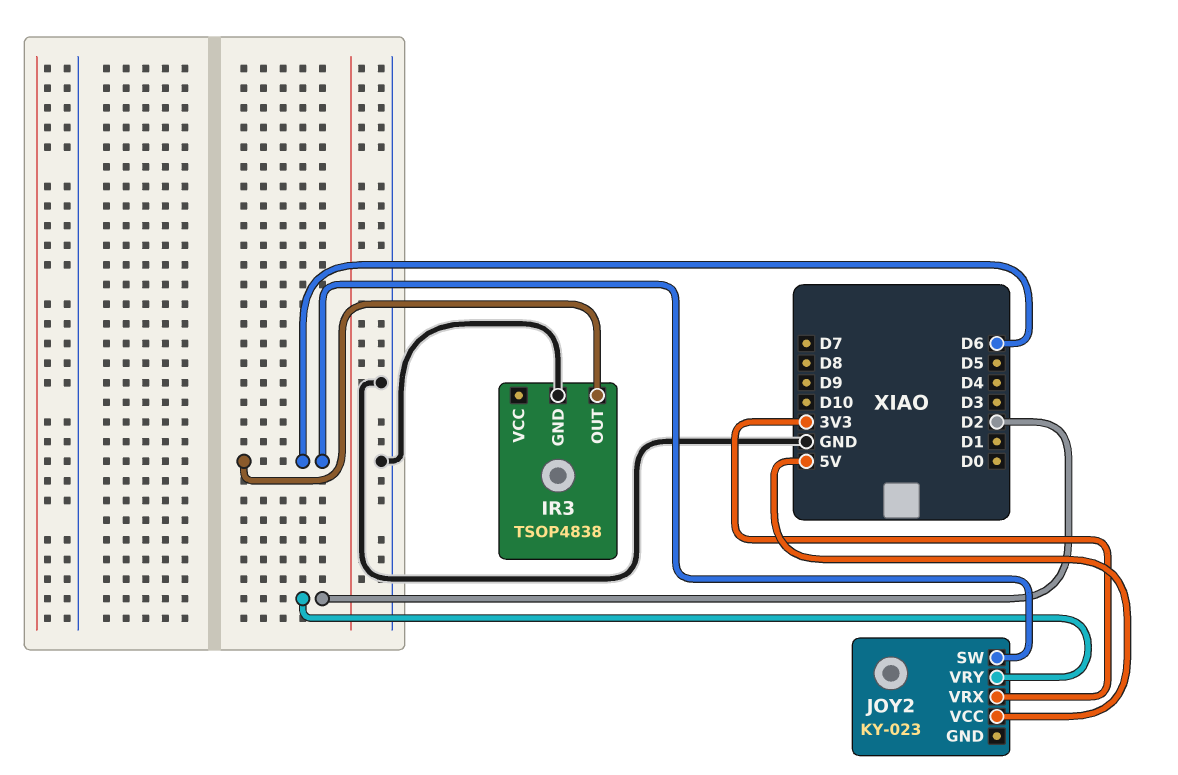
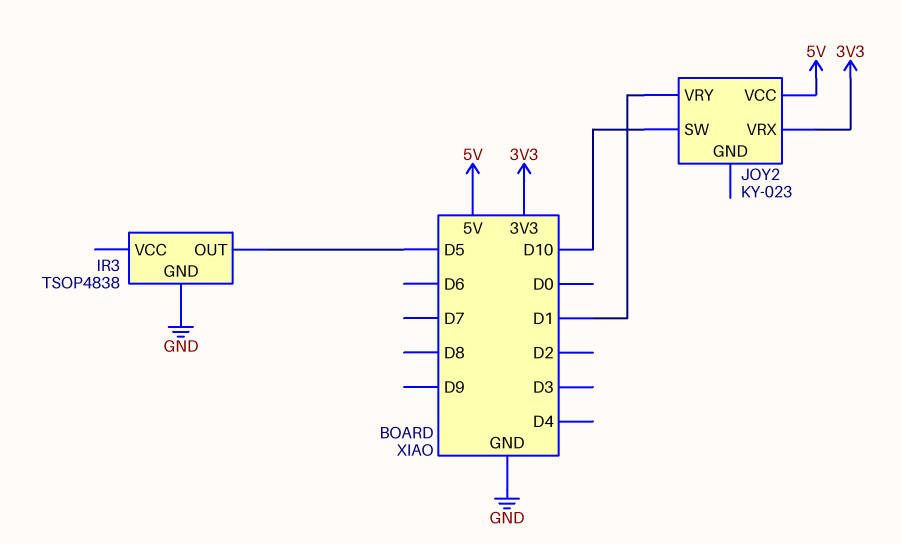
IR3 pin OUT: D6 -> D5
JOY2 pin SW: D6 -> D10
JOY2 pin VRY: D2 -> D1

